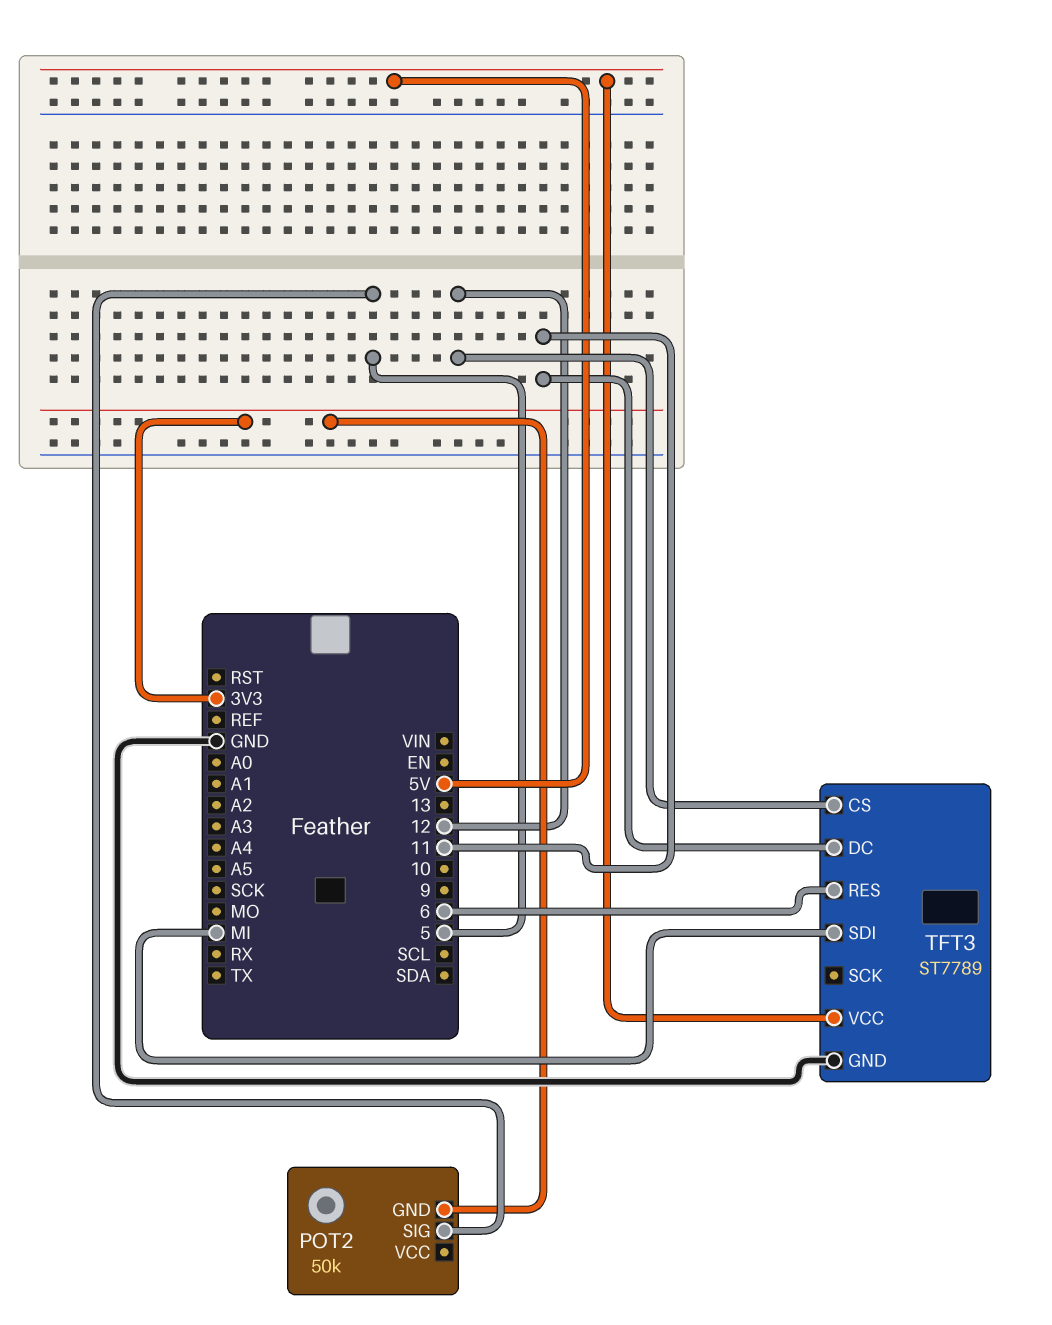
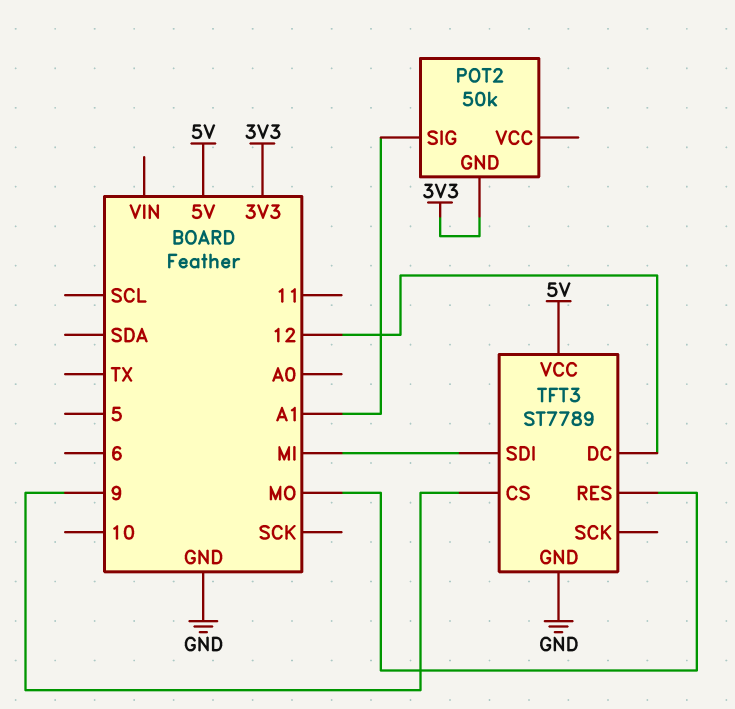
POT2 pin SIG: 5 -> A1
TFT3 pin CS: 12 -> 9
TFT3 pin DC: 11 -> 12
TFT3 pin RES: 6 -> MO

